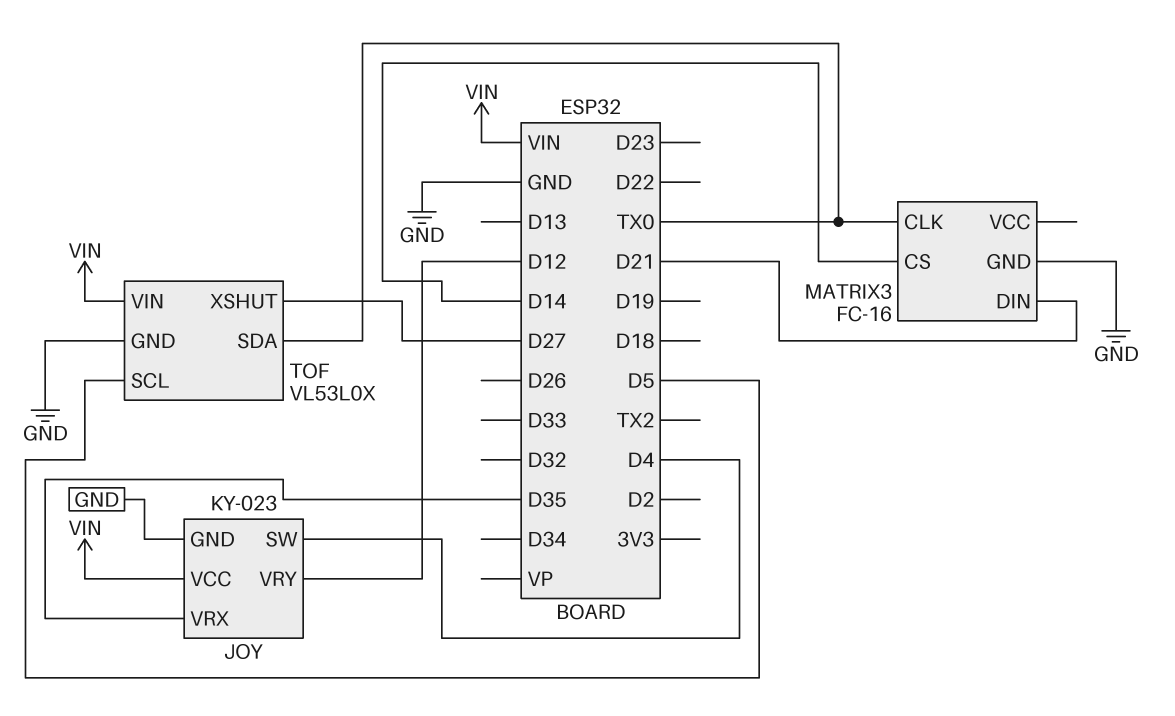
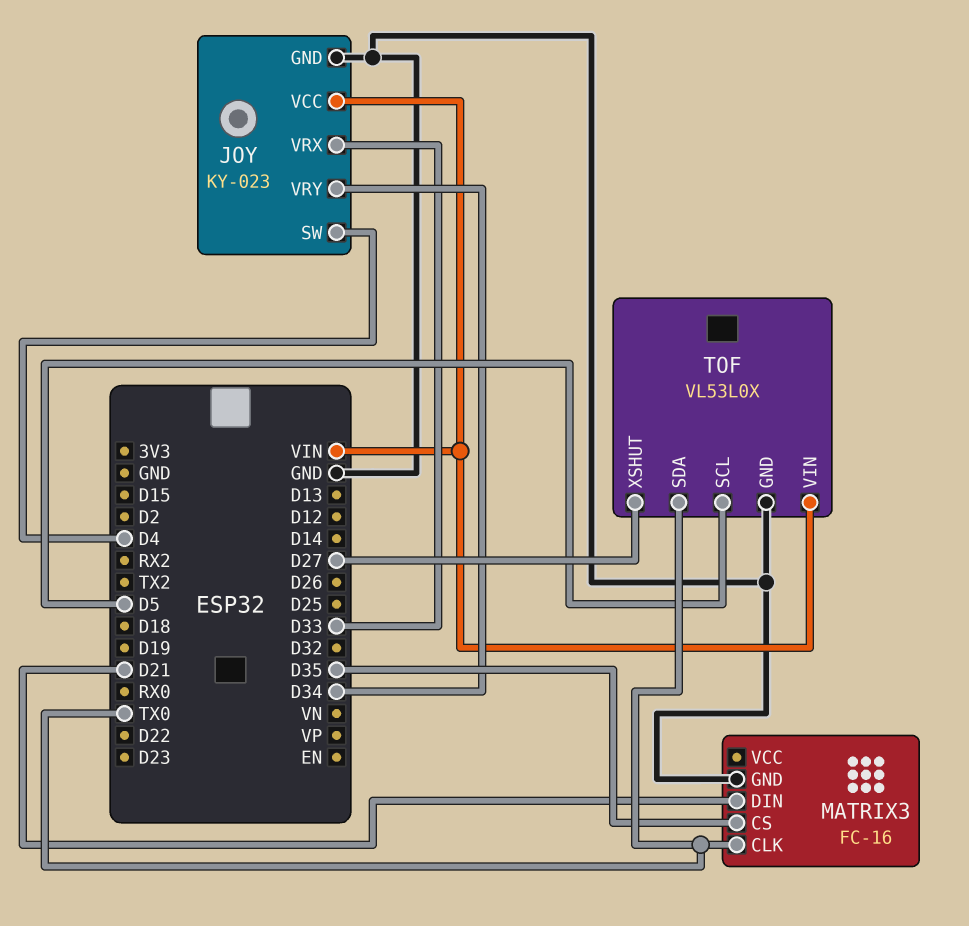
JOY pin VRX: D35 -> D33
JOY pin VRY: D12 -> D34
MATRIX3 pin CS: D14 -> D35

